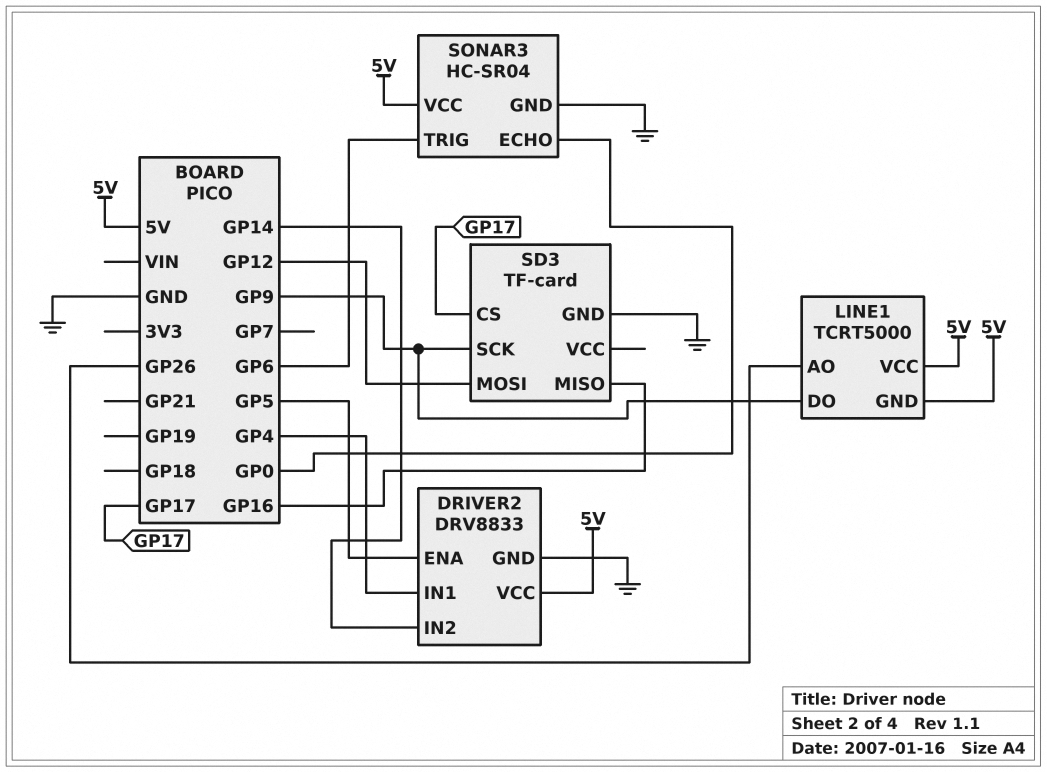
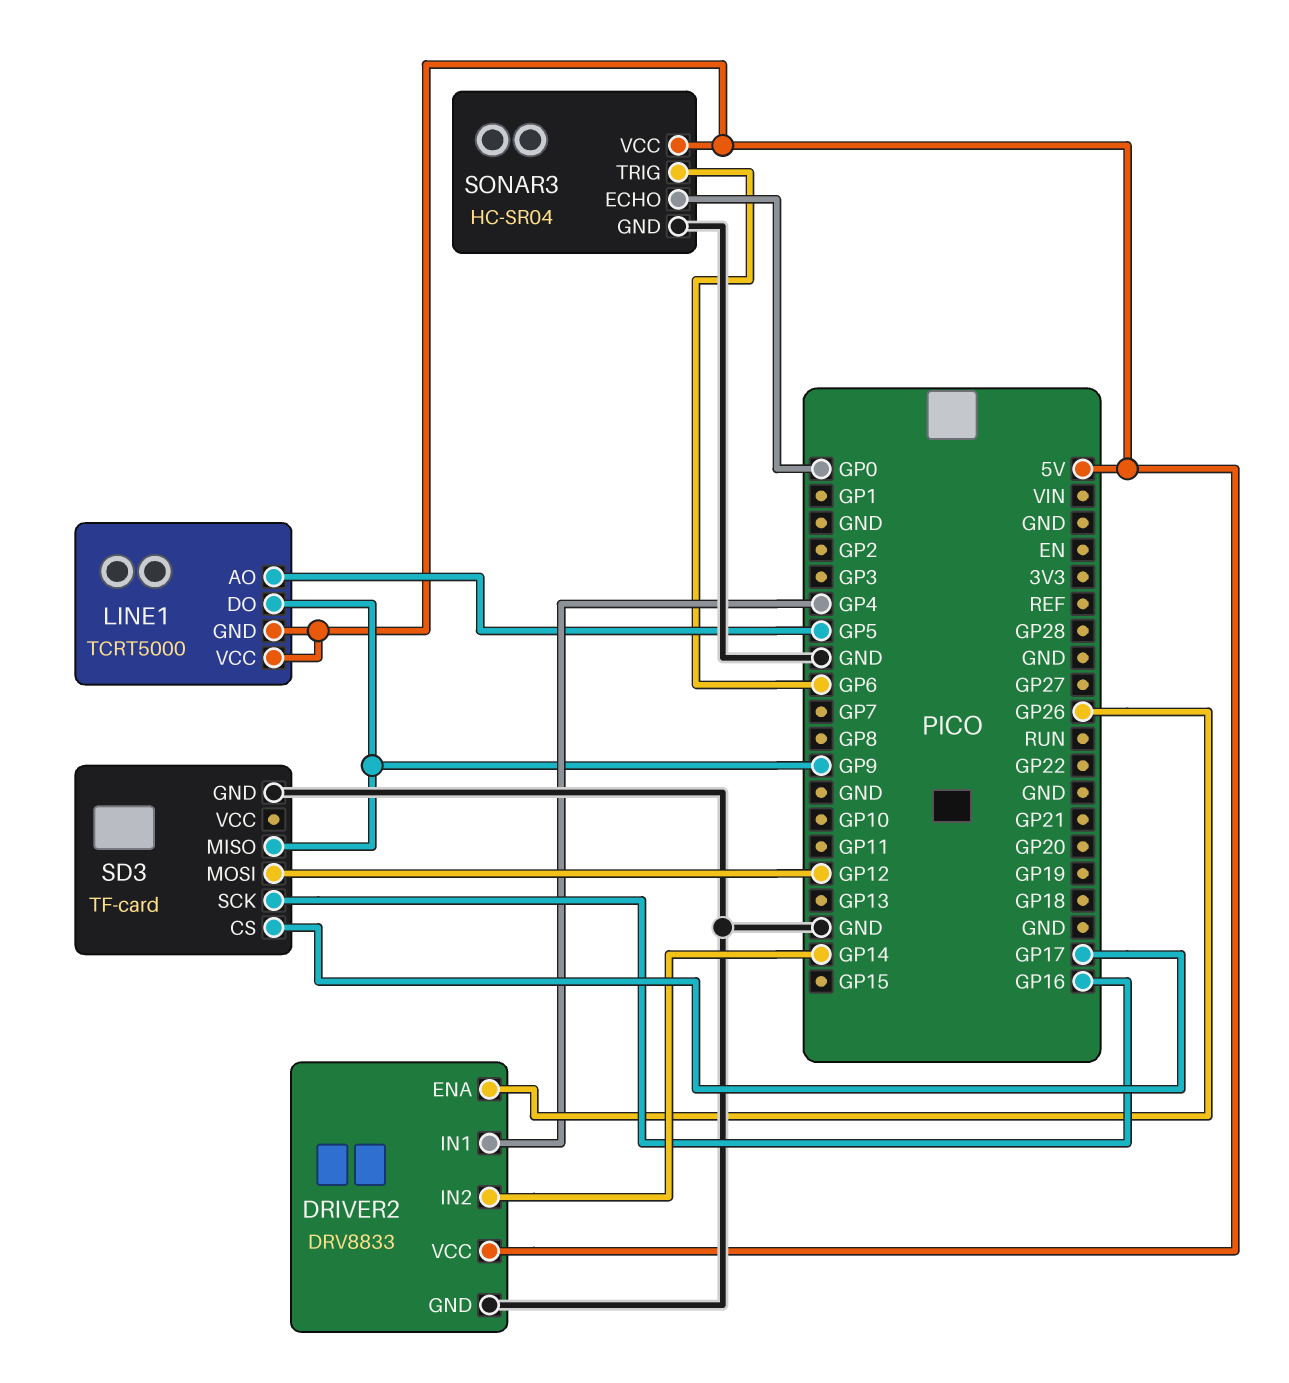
DRIVER2 pin ENA: GP5 -> GP26
LINE1 pin AO: GP26 -> GP5
SD3 pin MISO: GP16 -> GP9
SD3 pin SCK: GP9 -> GP16

